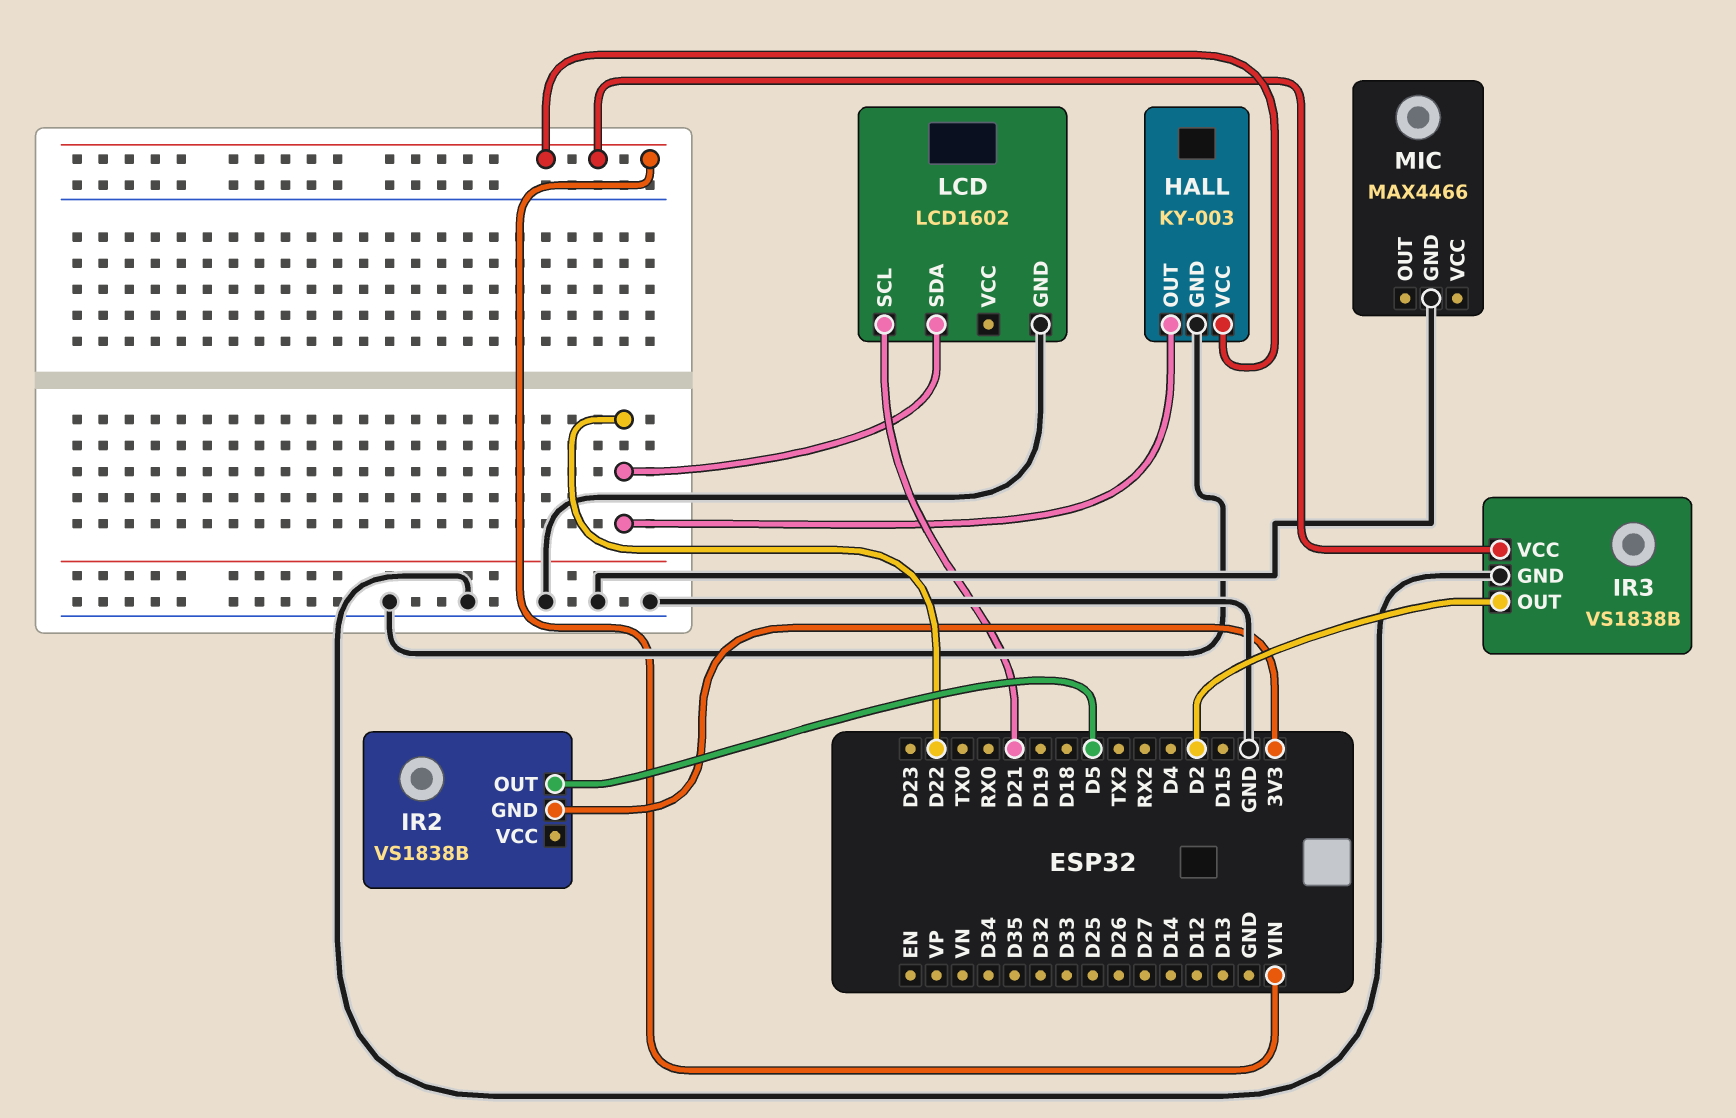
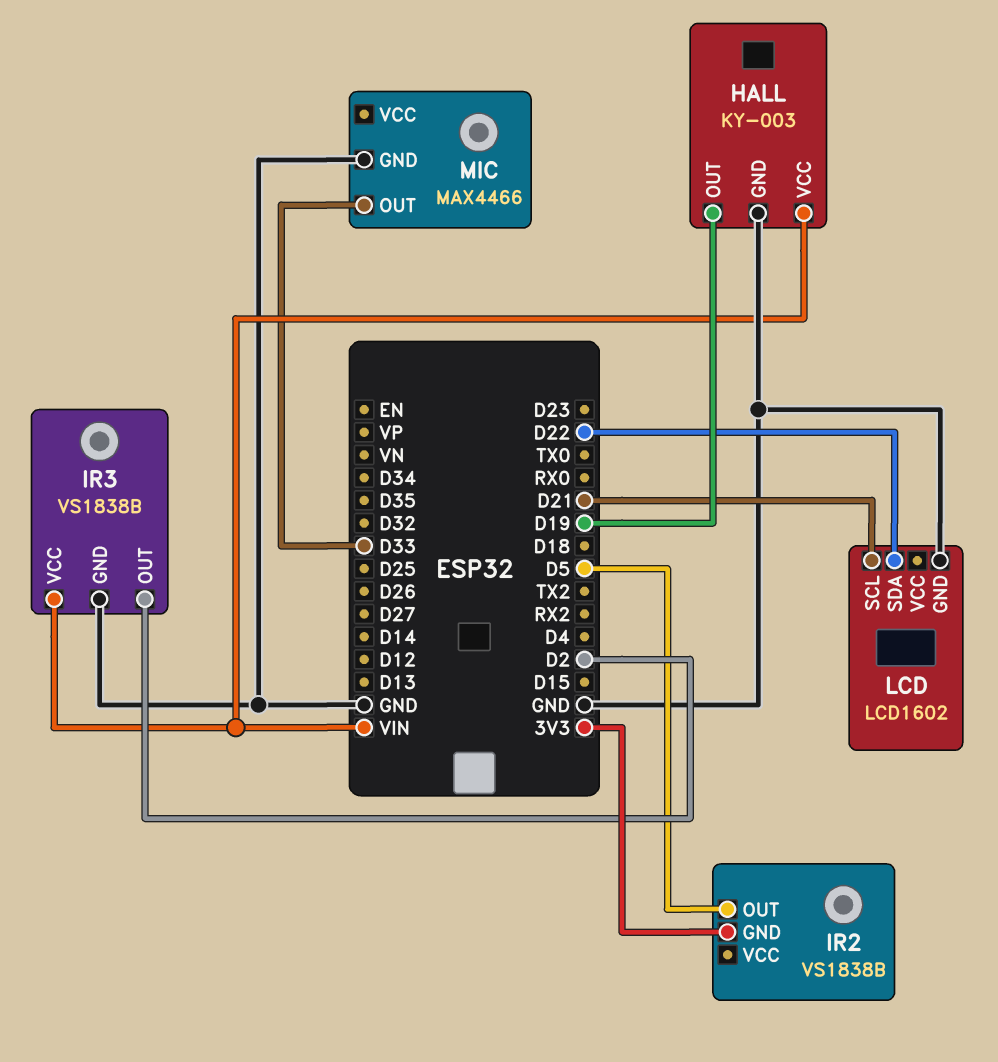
HALL pin OUT: D22 -> D19
MIC pin OUT: none -> D33

